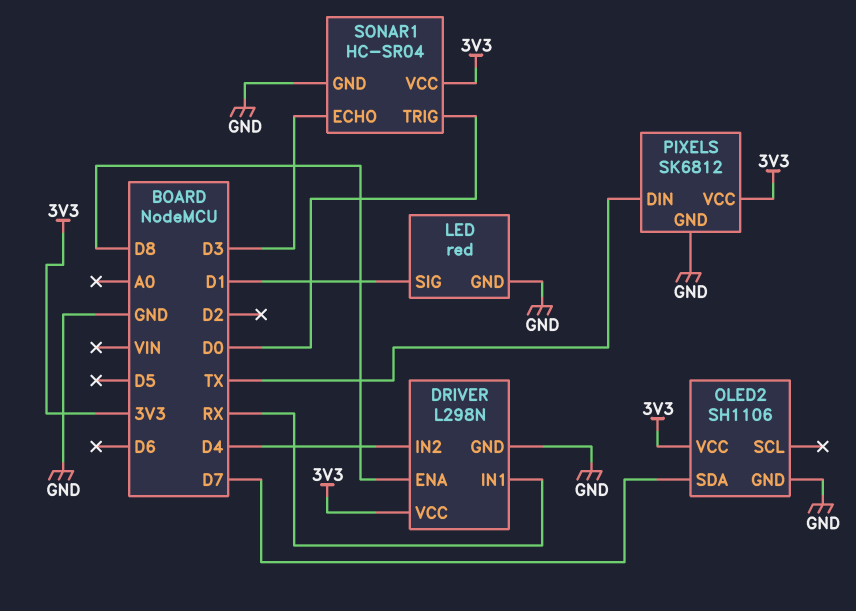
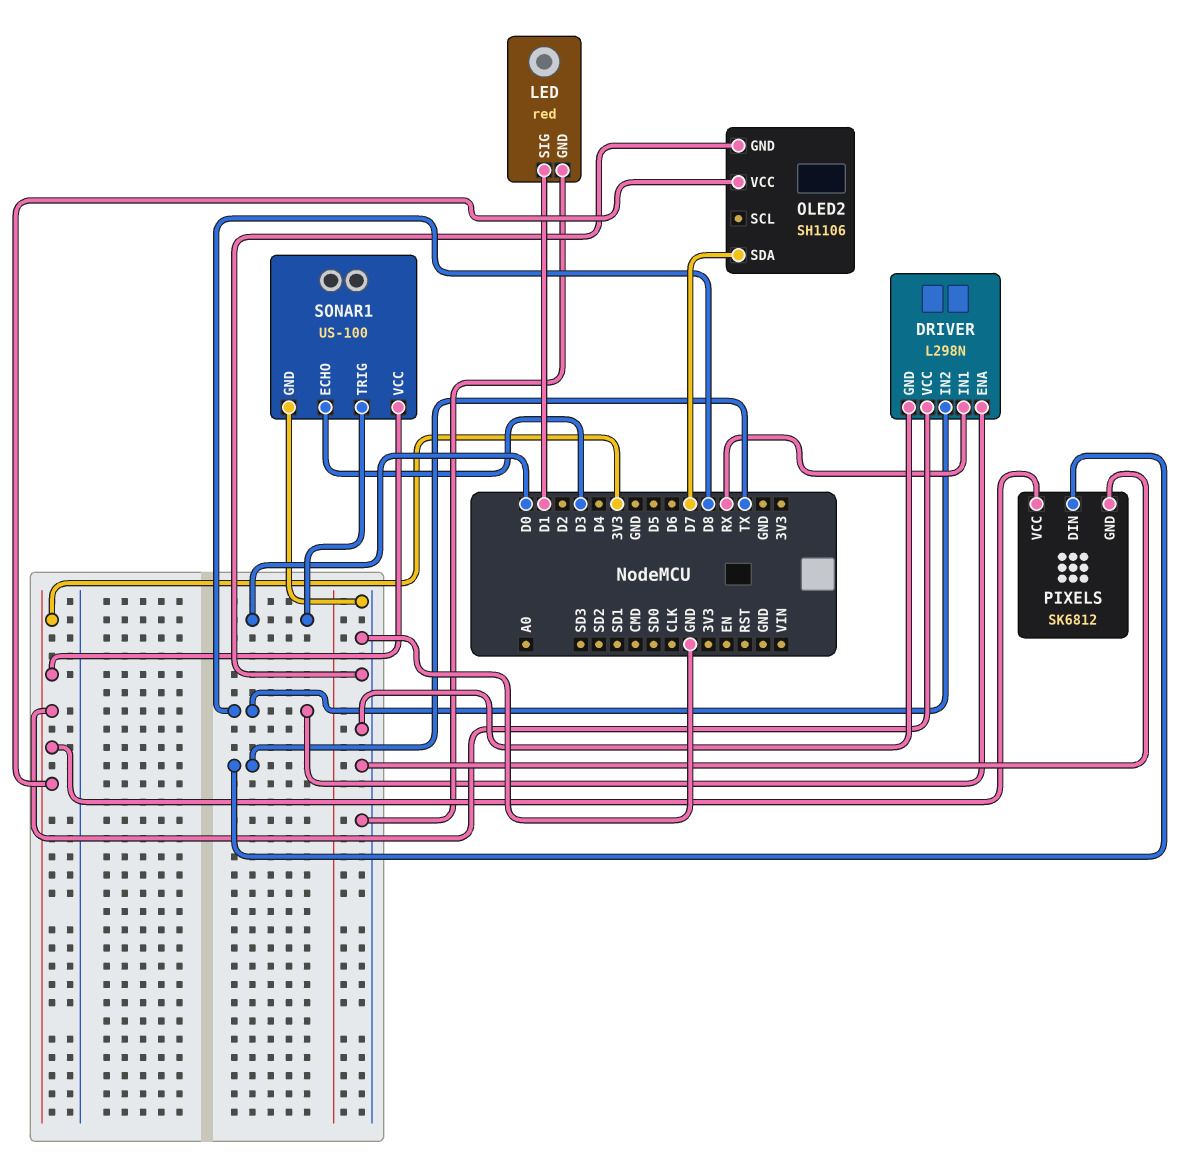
DRIVER pin IN2: D4 -> D8
SONAR1: HC-SR04 -> US-100

